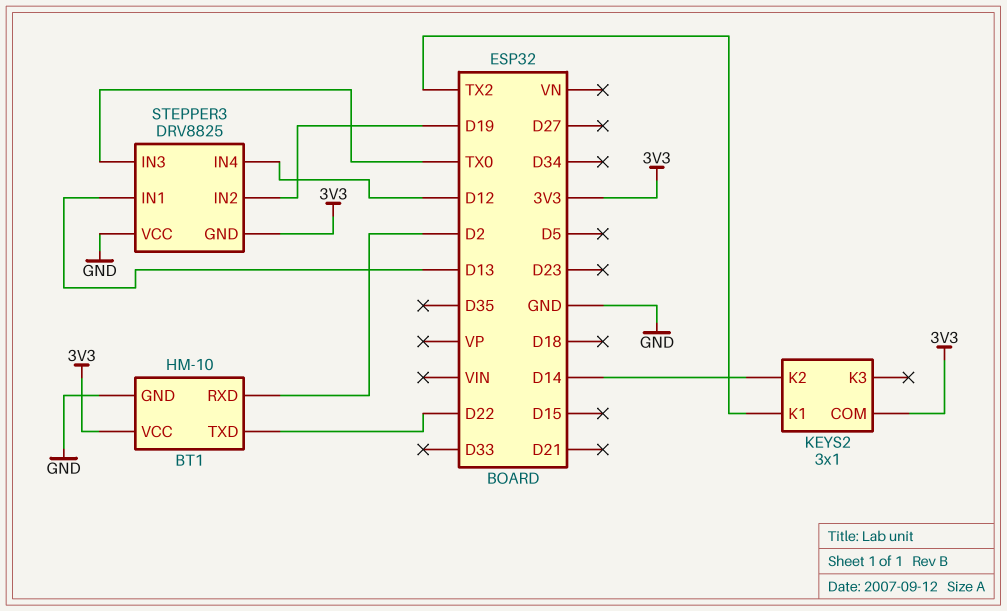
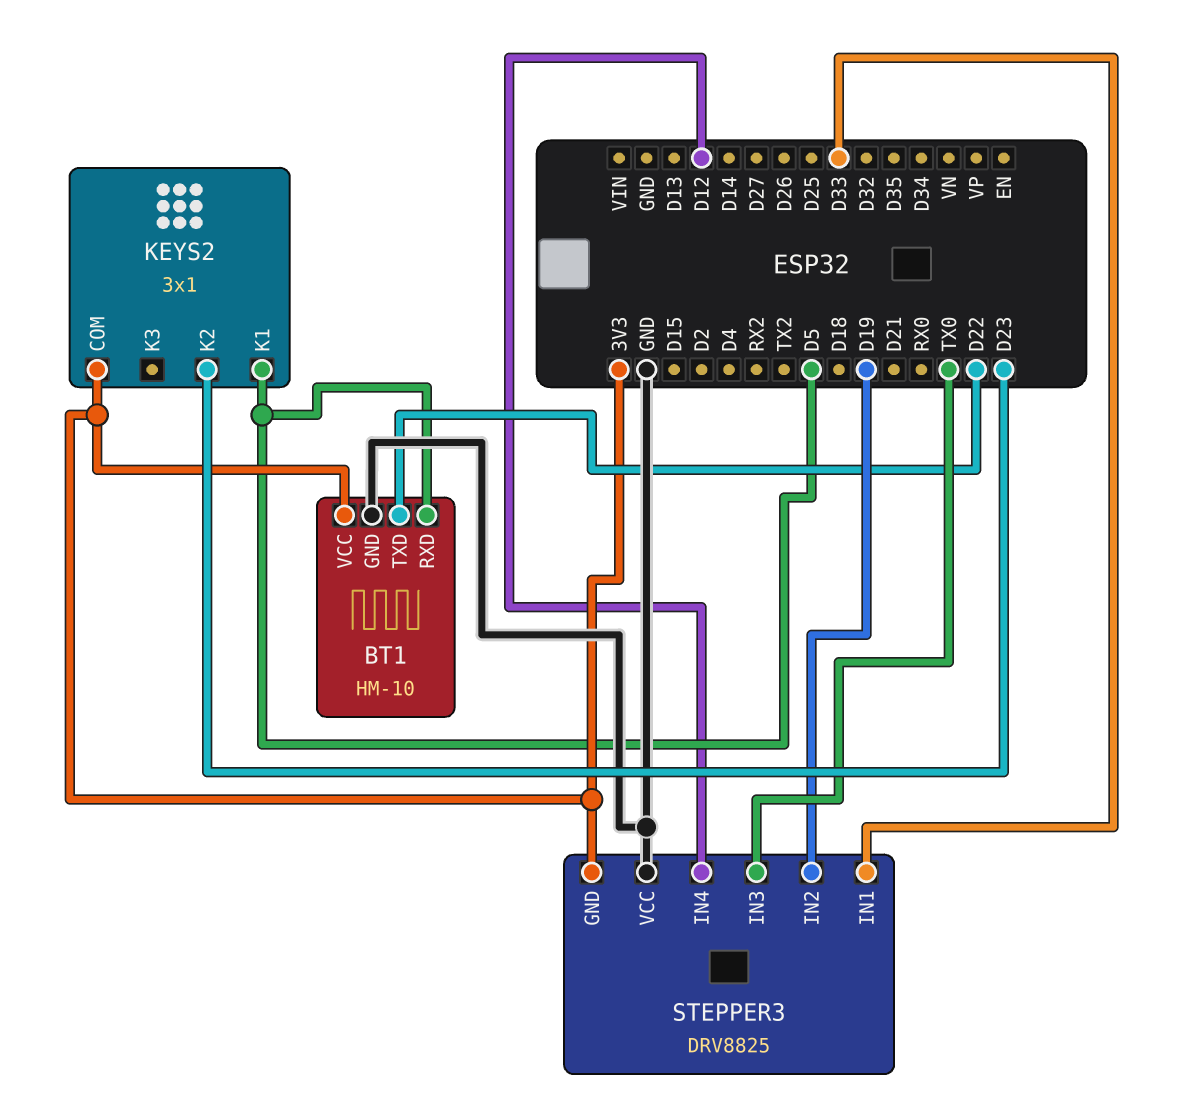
BT1 pin RXD: D2 -> D5
KEYS2 pin K1: TX2 -> D5
KEYS2 pin K2: D14 -> D23
STEPPER3 pin IN1: D13 -> D33

